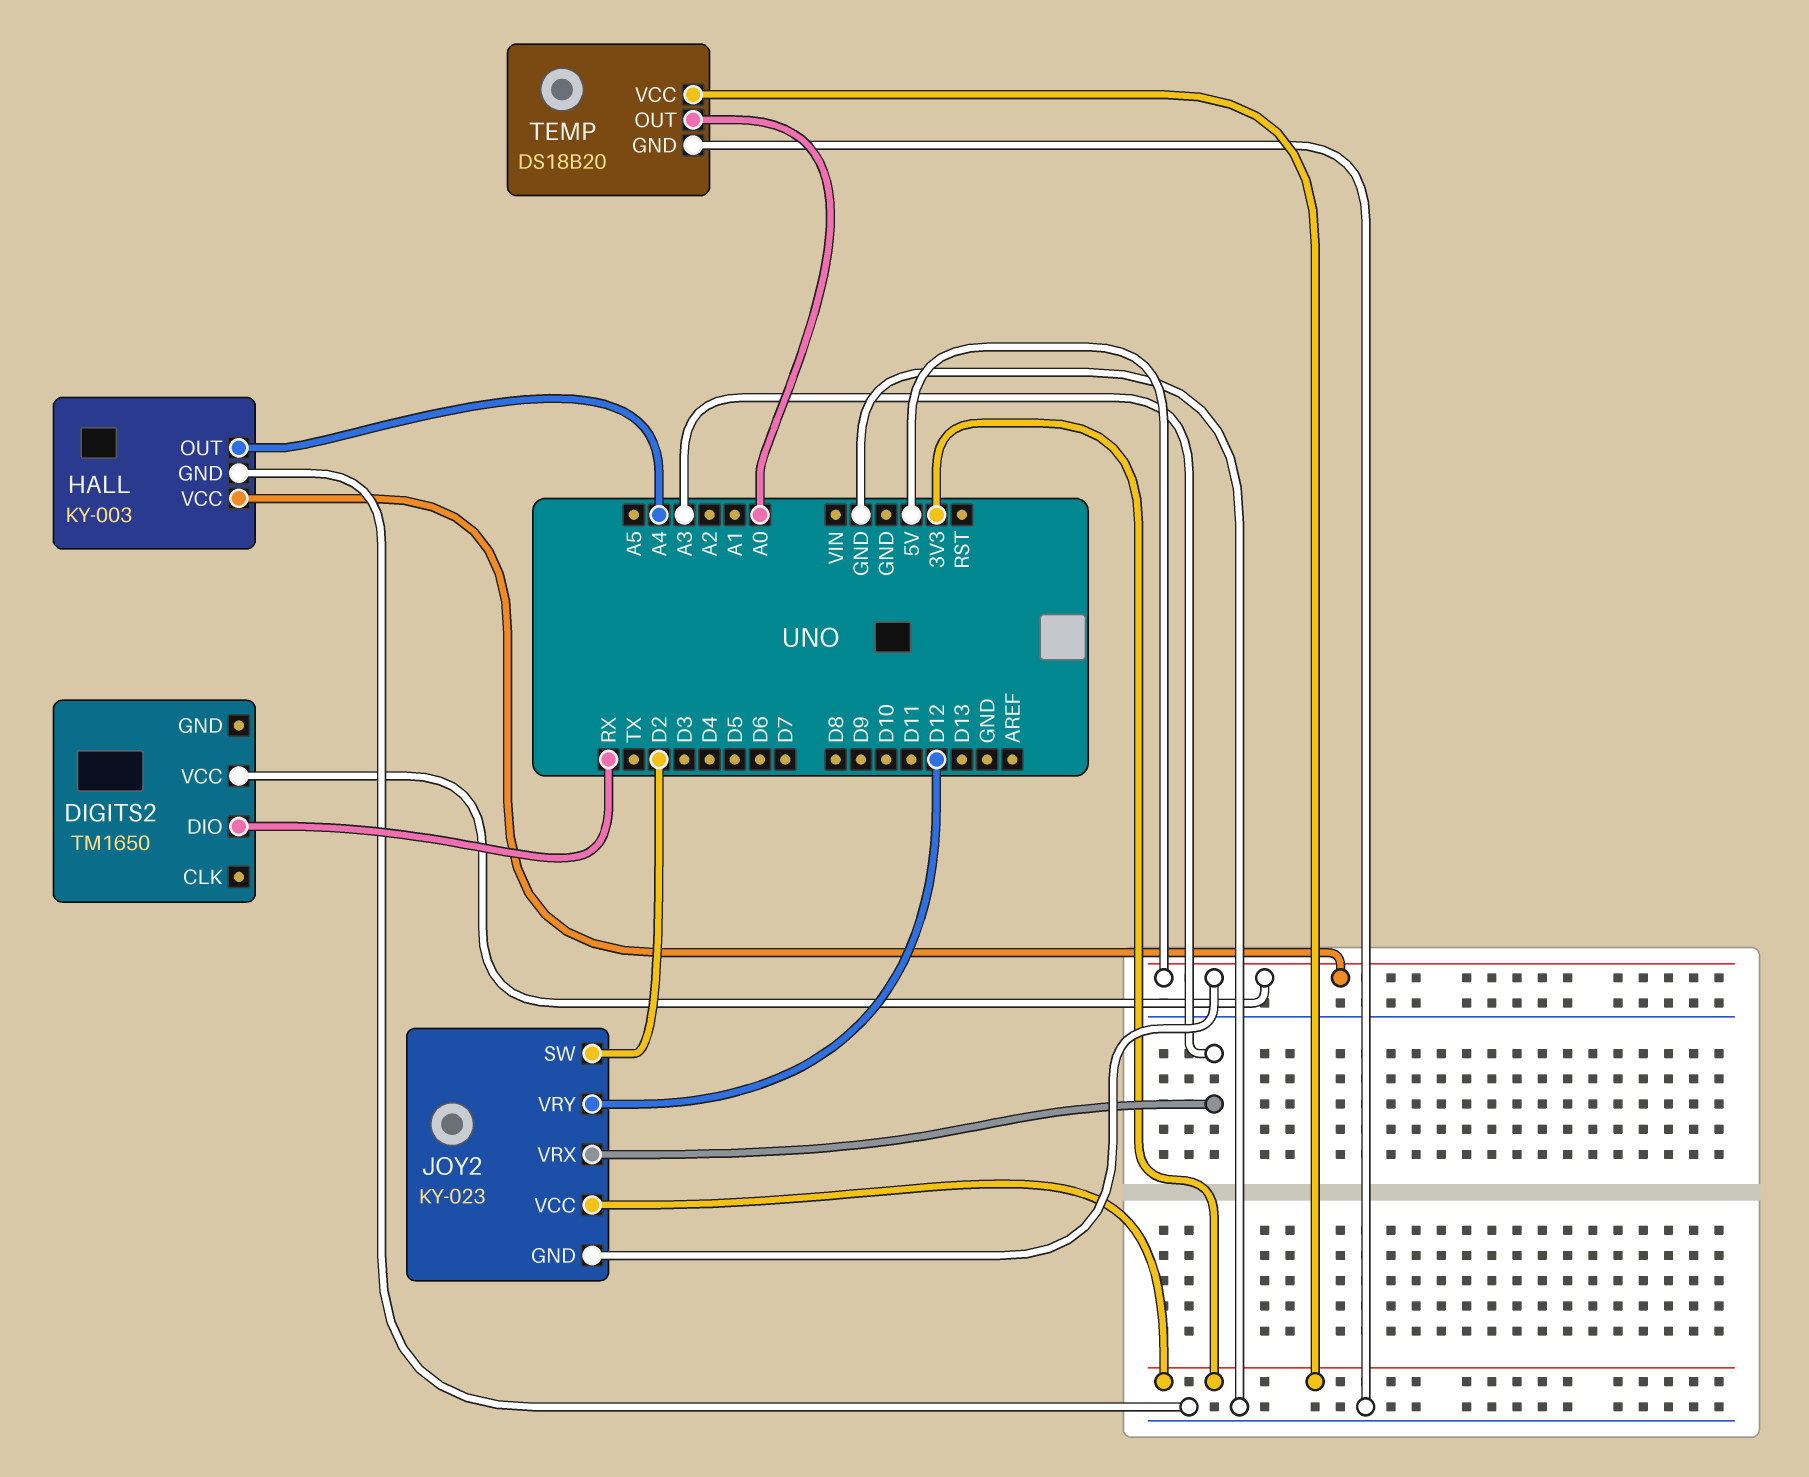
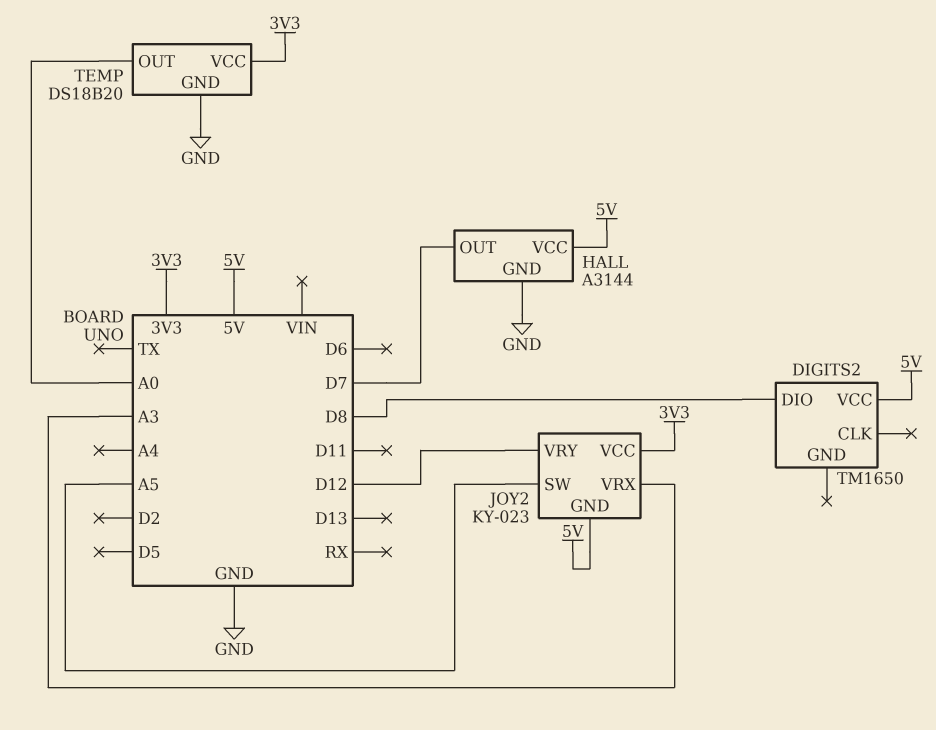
DIGITS2 pin DIO: RX -> D8
HALL: KY-003 -> A3144
HALL pin OUT: A4 -> D7
JOY2 pin SW: D2 -> A5

